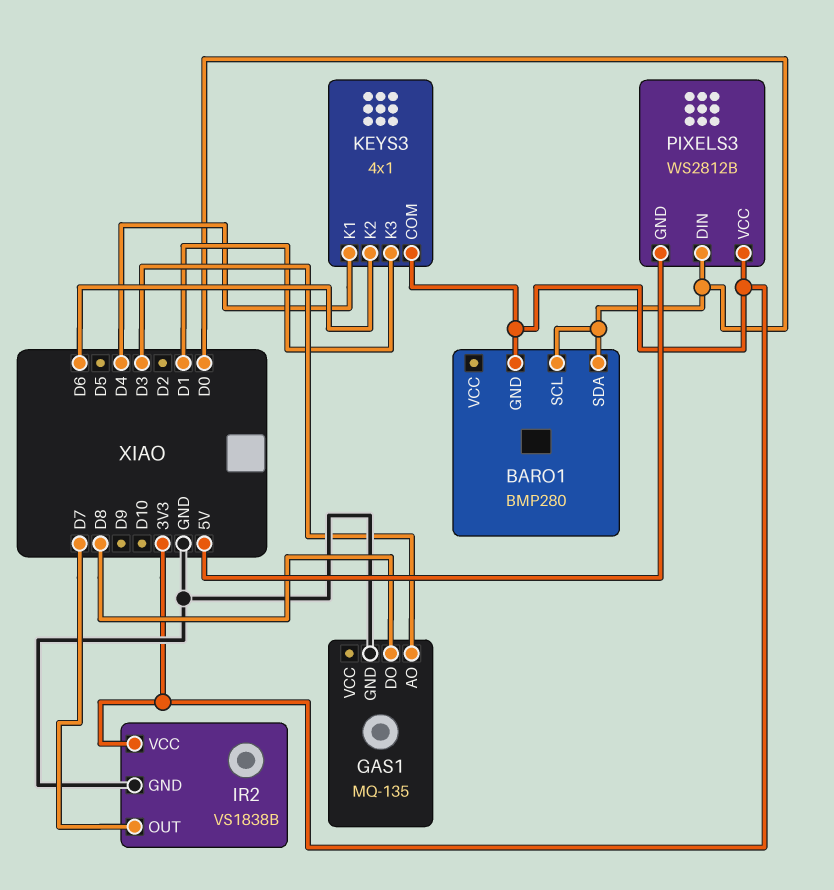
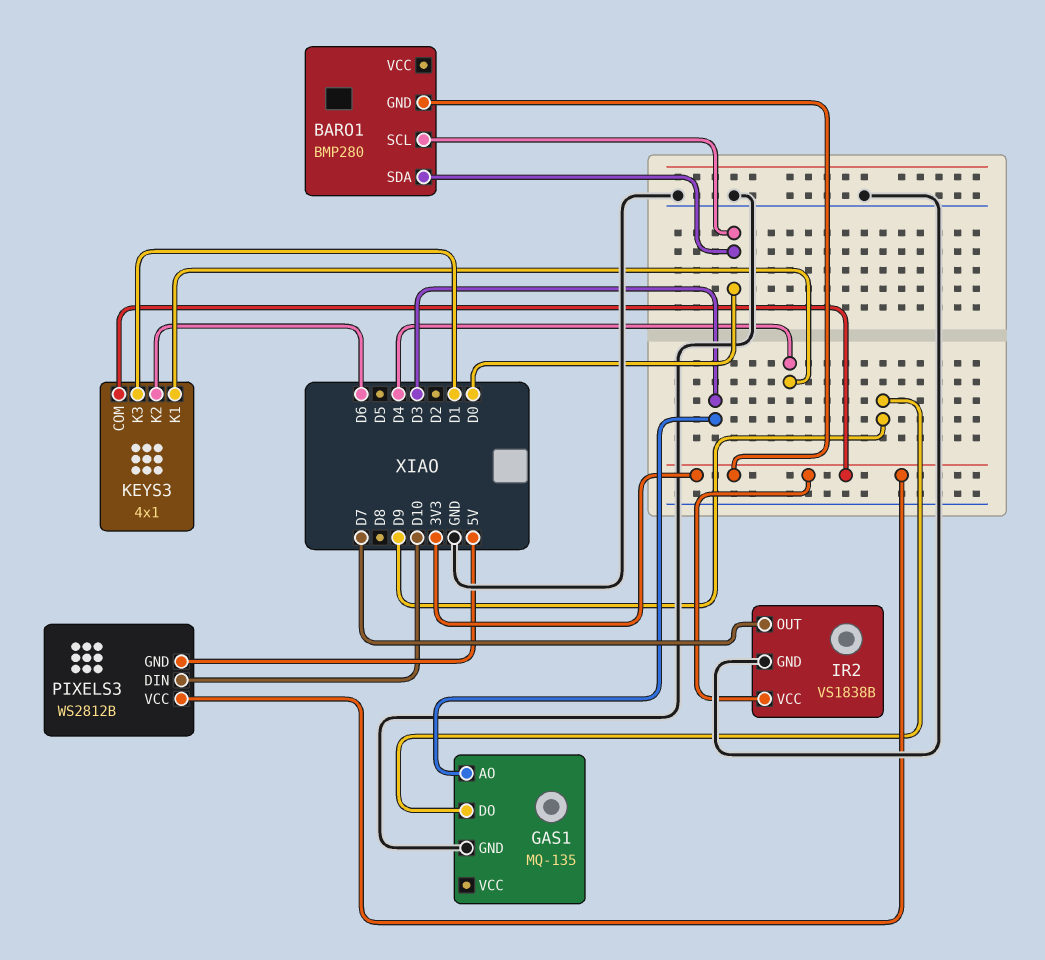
GAS1 pin DO: D8 -> D9
PIXELS3 pin DIN: D0 -> D10

